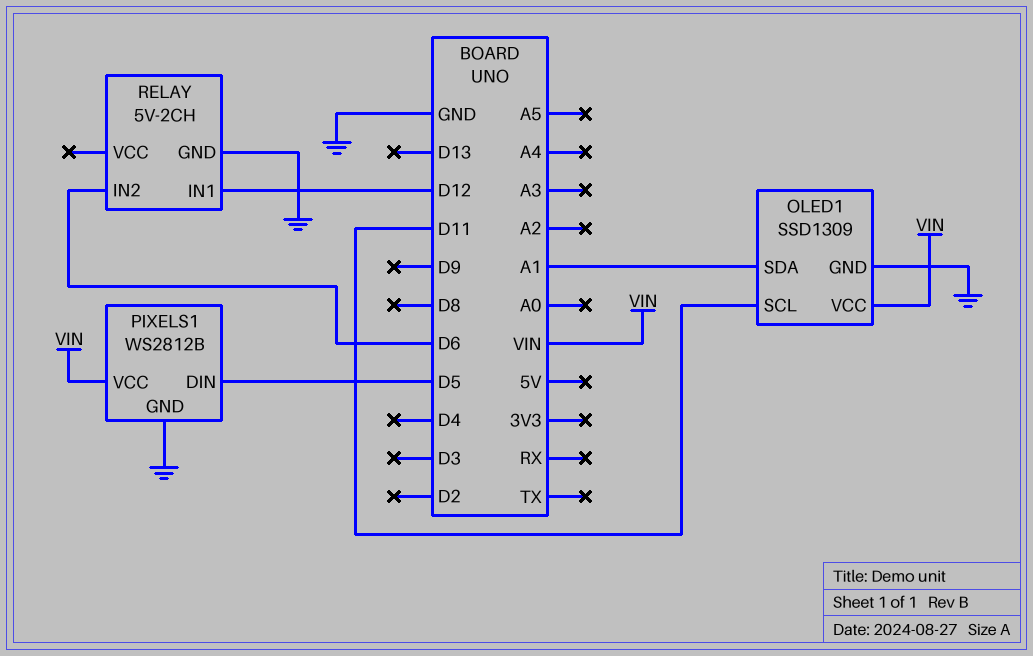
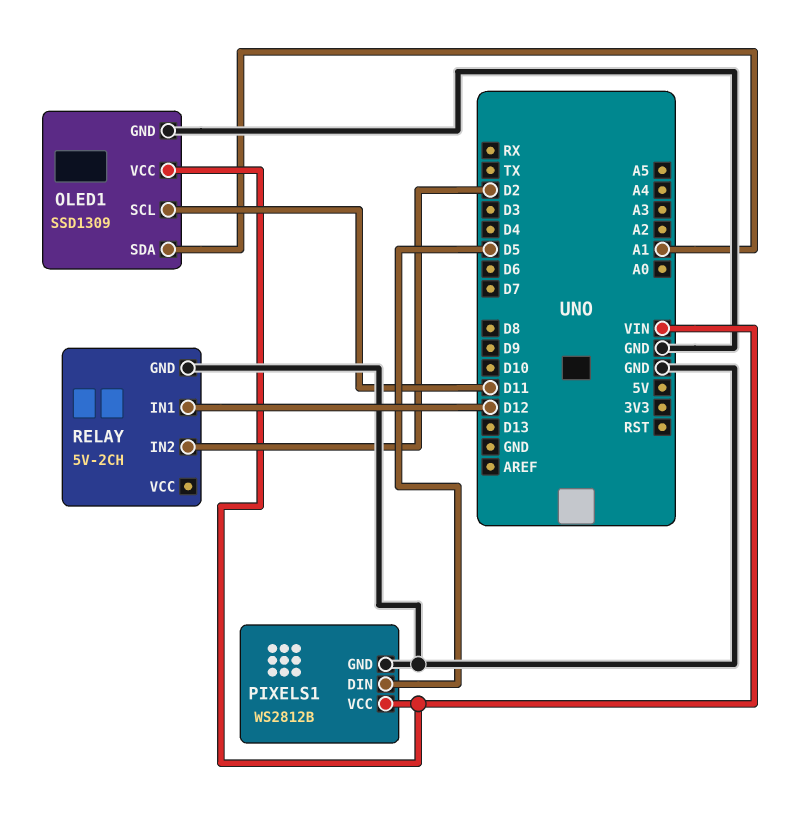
RELAY pin IN2: D6 -> D2

